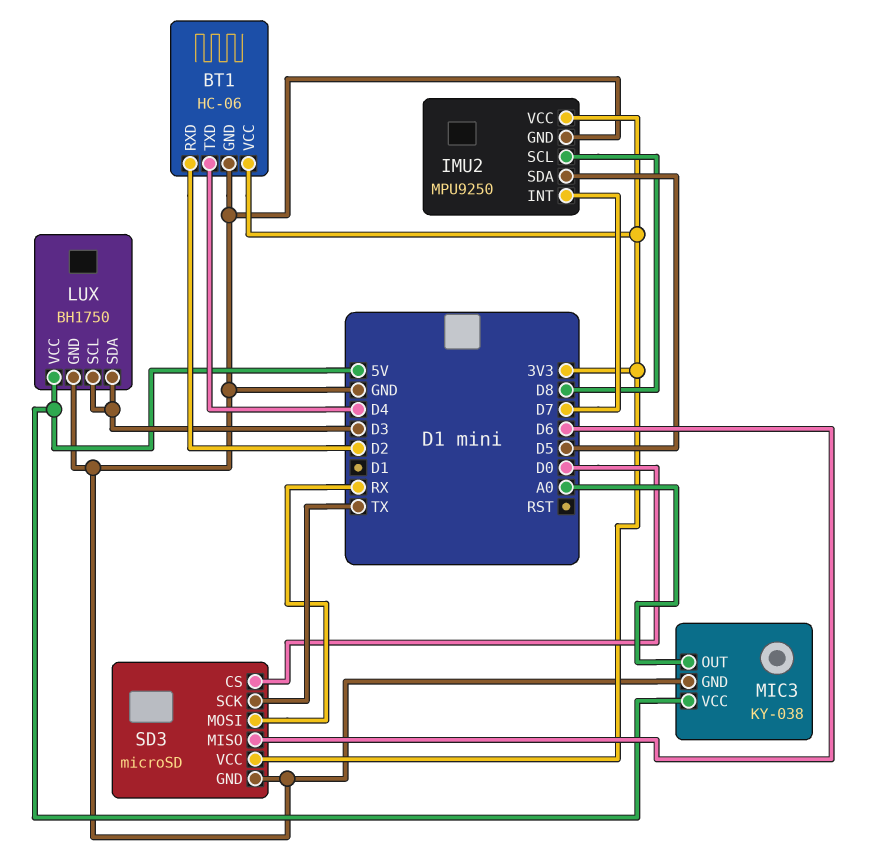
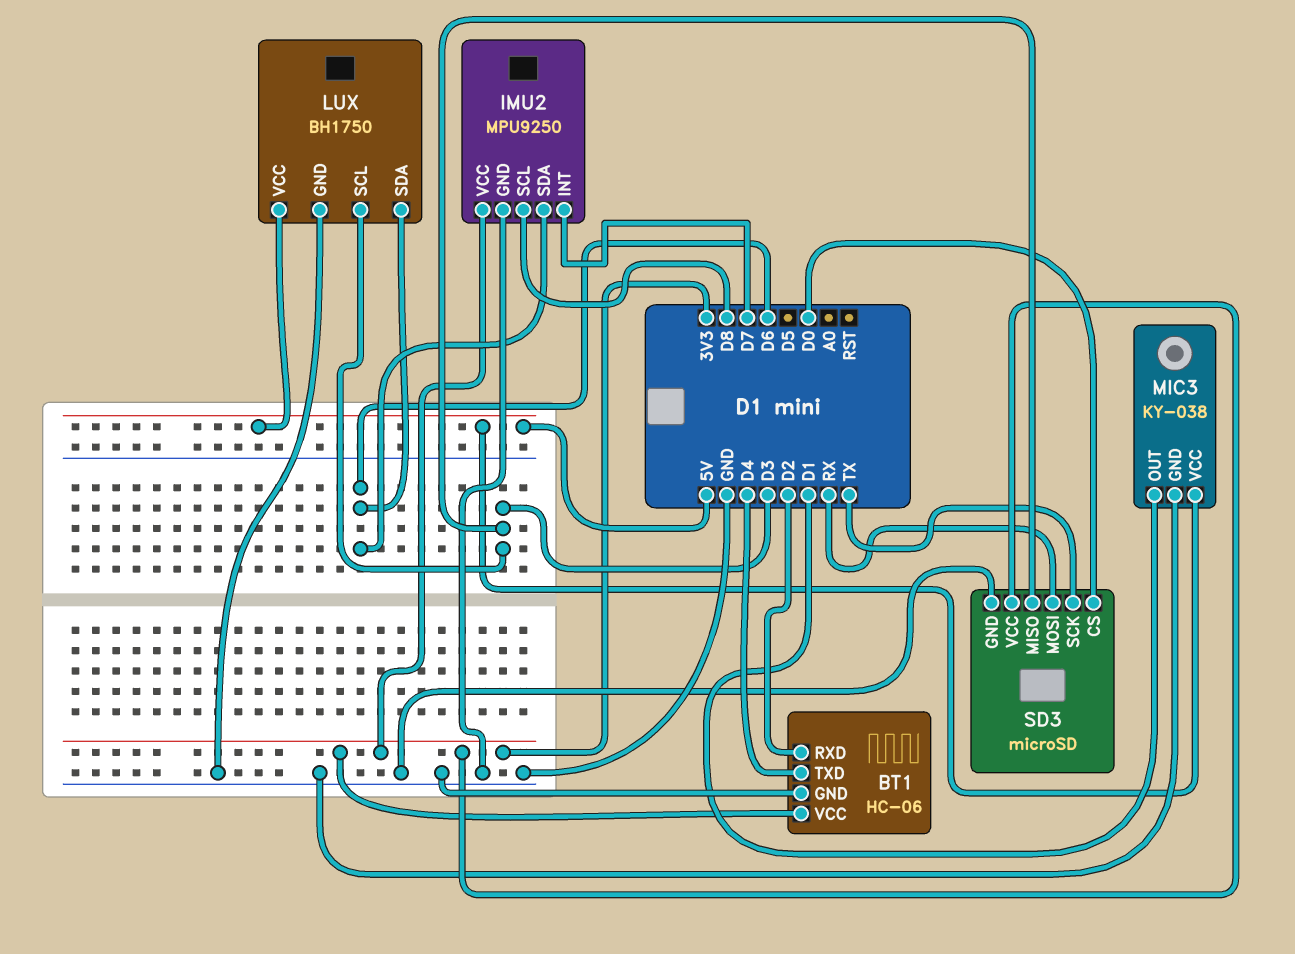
IMU2 pin SDA: D5 -> D6
LUX pin SDA: D3 -> D6
MIC3 pin OUT: A0 -> D1
SD3 pin MISO: D6 -> D3

